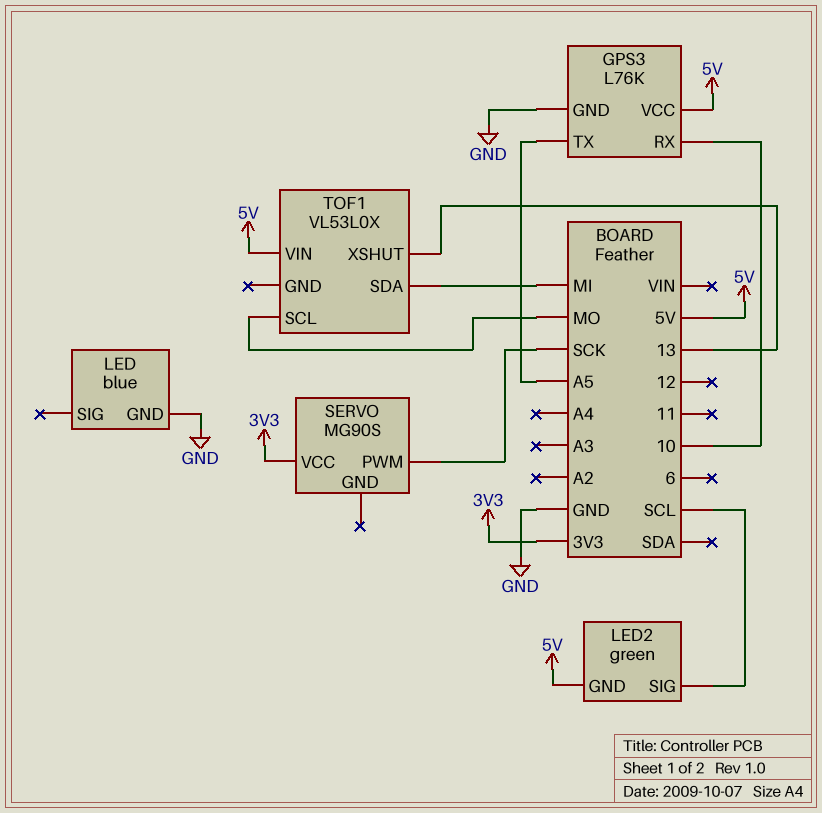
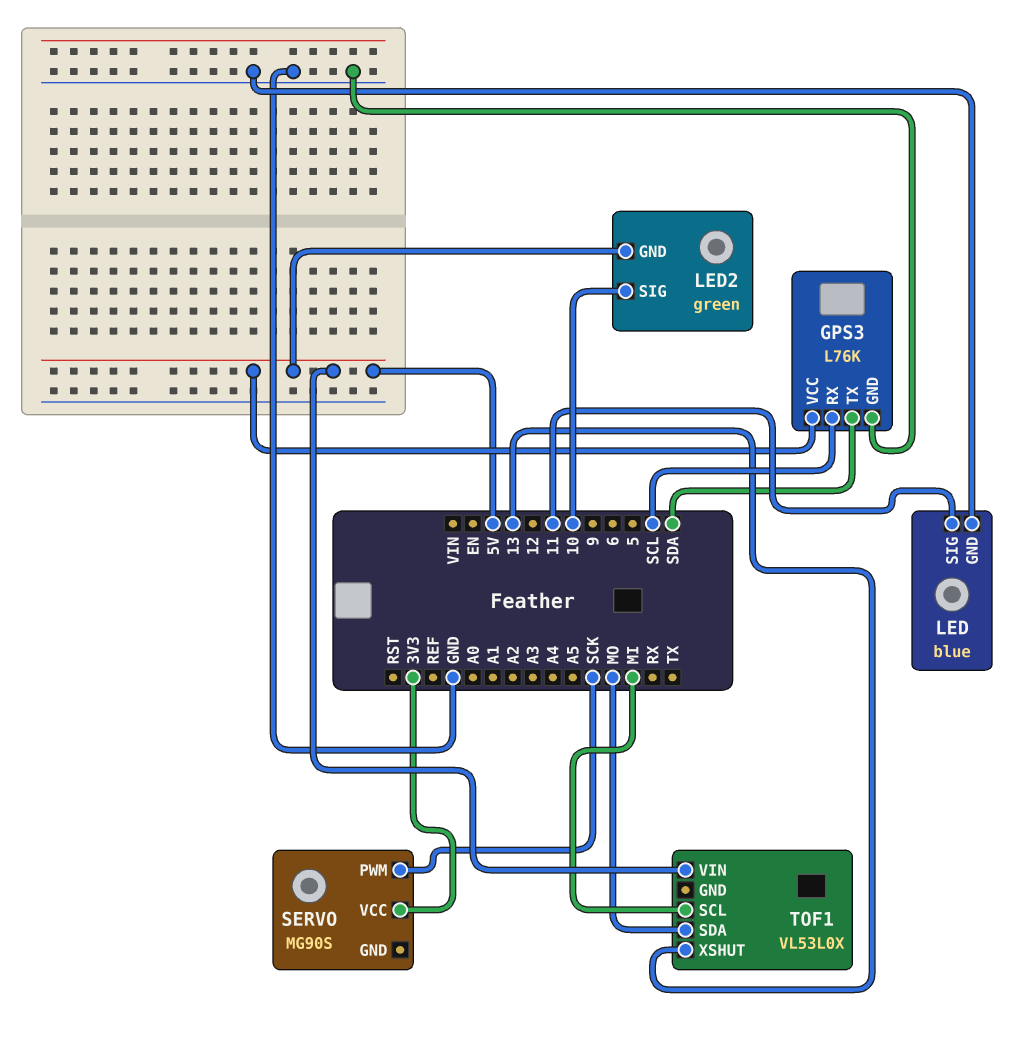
GPS3 pin RX: 10 -> SCL
GPS3 pin TX: A5 -> SDA
LED pin SIG: none -> 11
LED2 pin SIG: SCL -> 10
TOF1 pin SCL: MO -> MI
TOF1 pin SDA: MI -> MO

